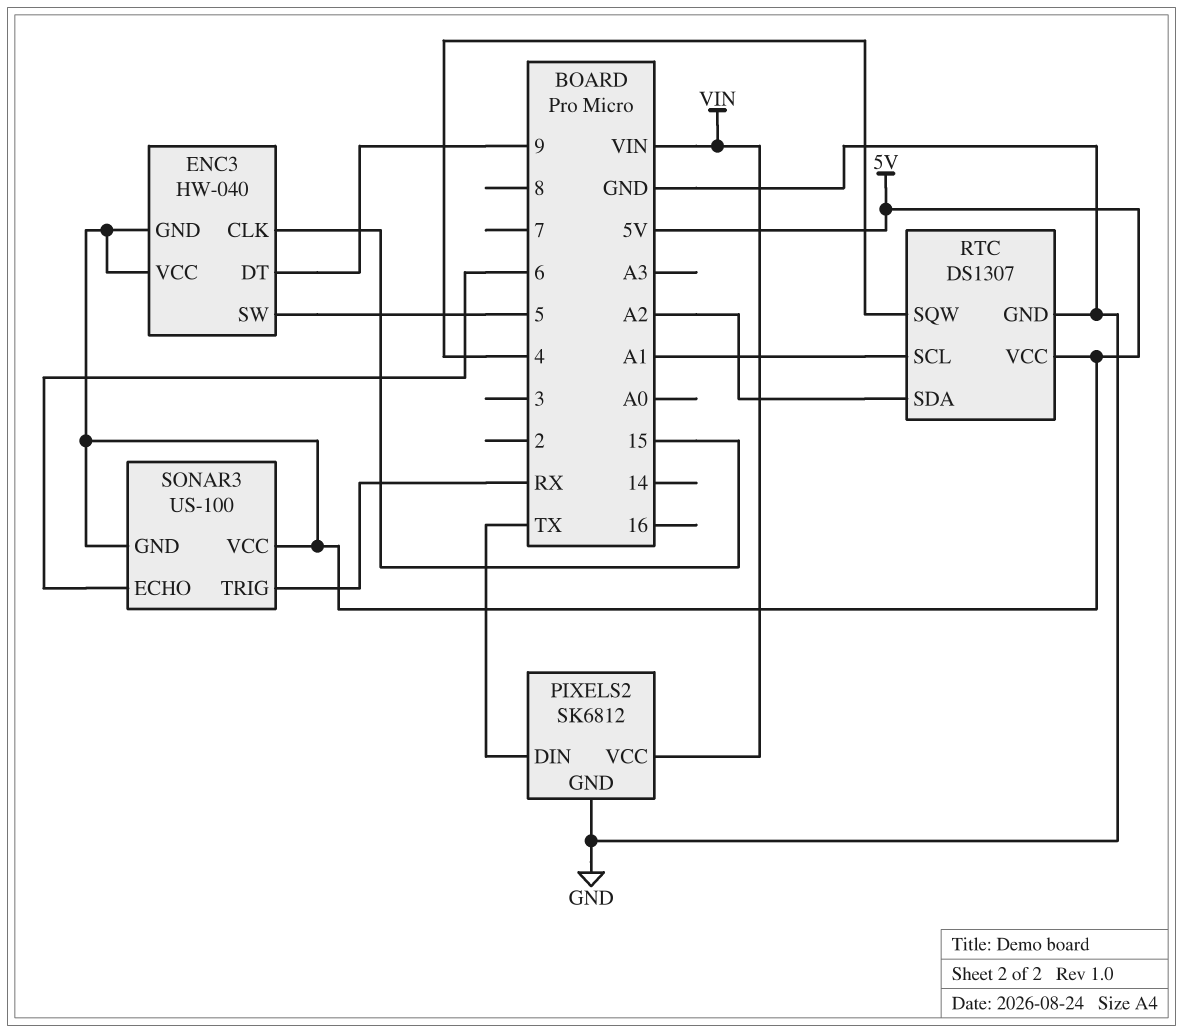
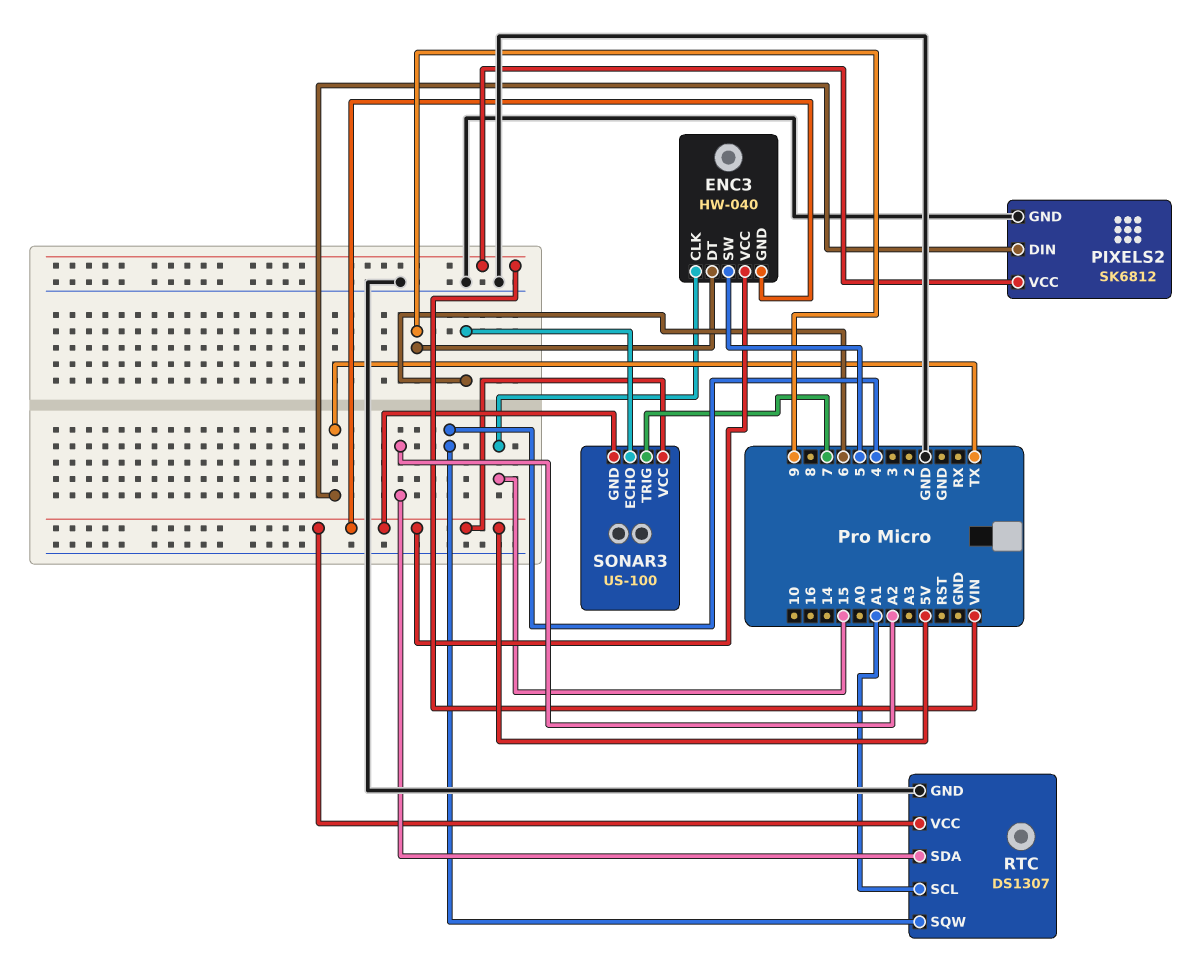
SONAR3 pin TRIG: RX -> 7

